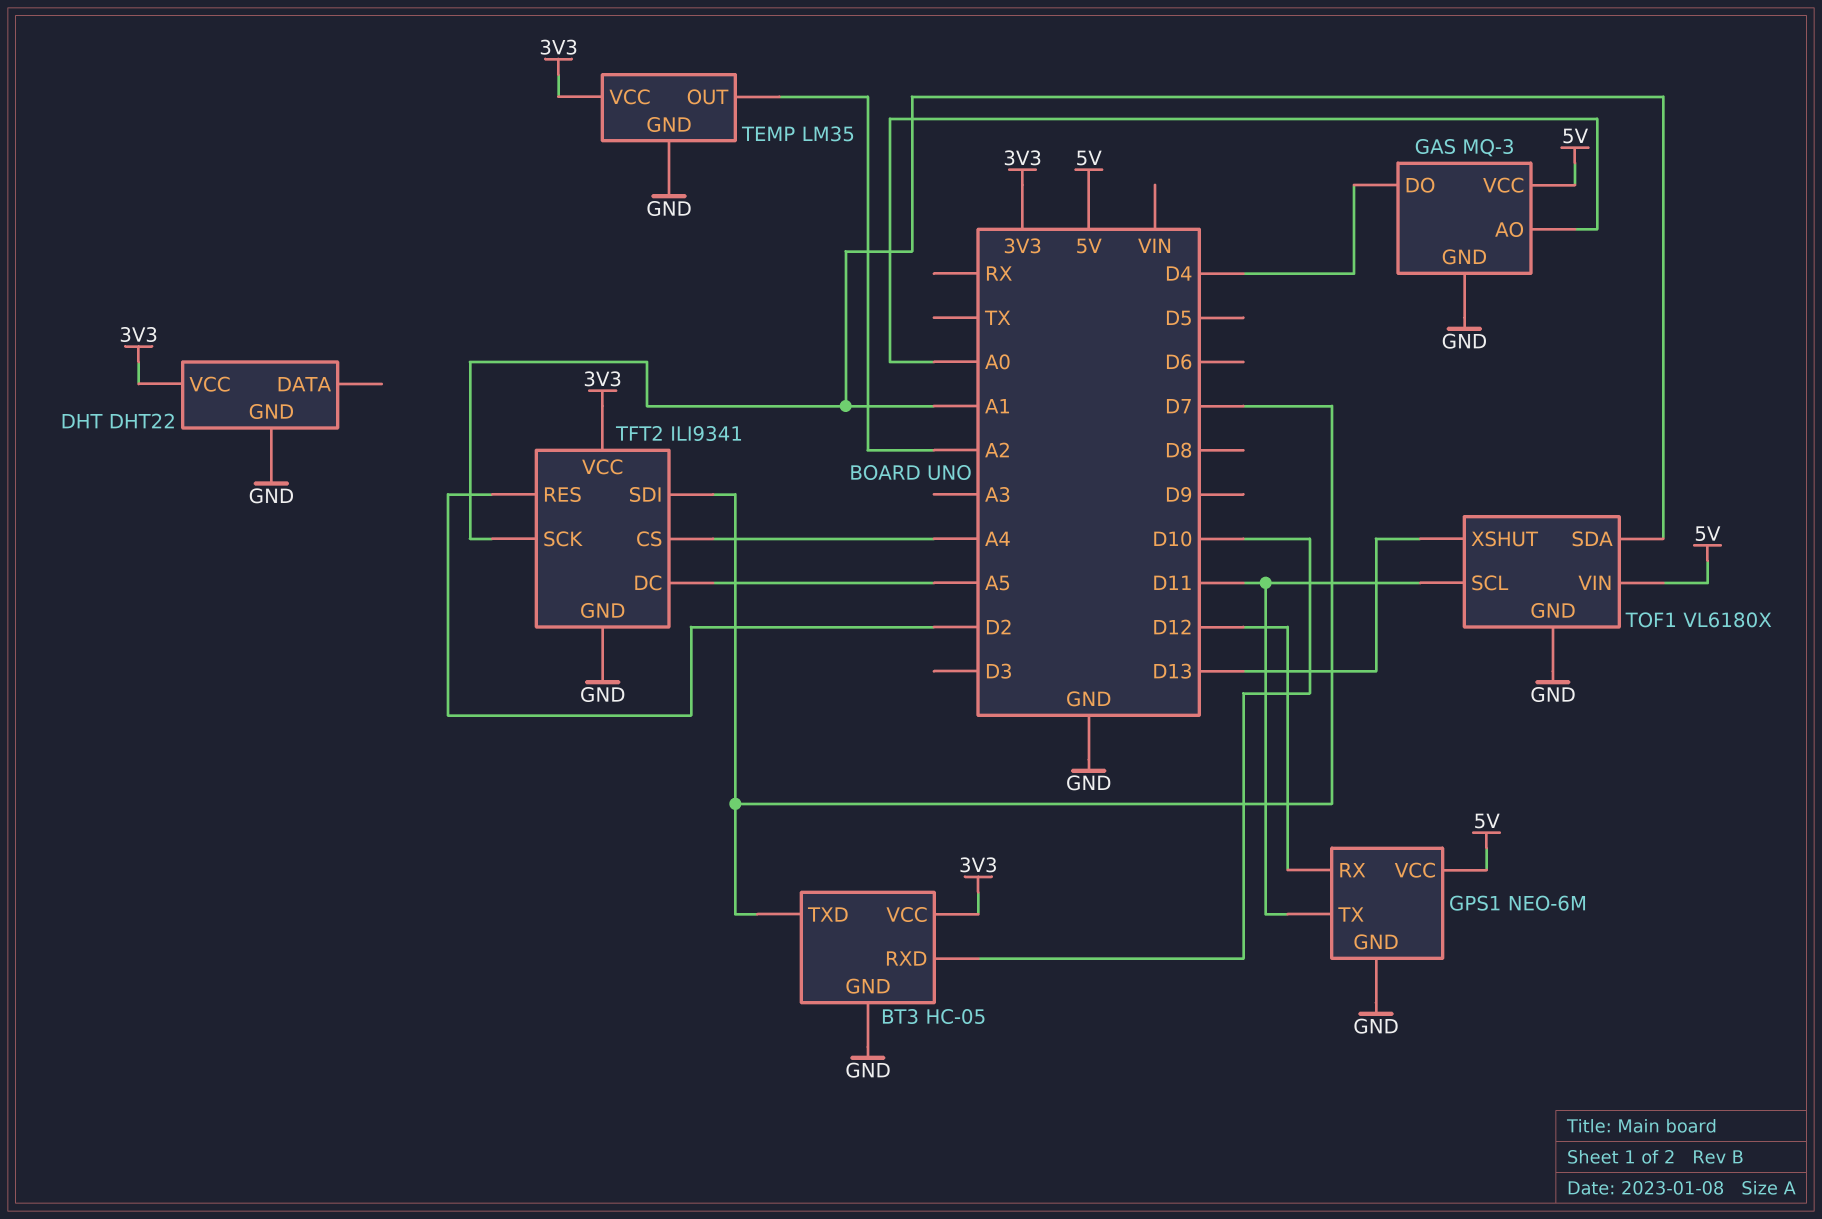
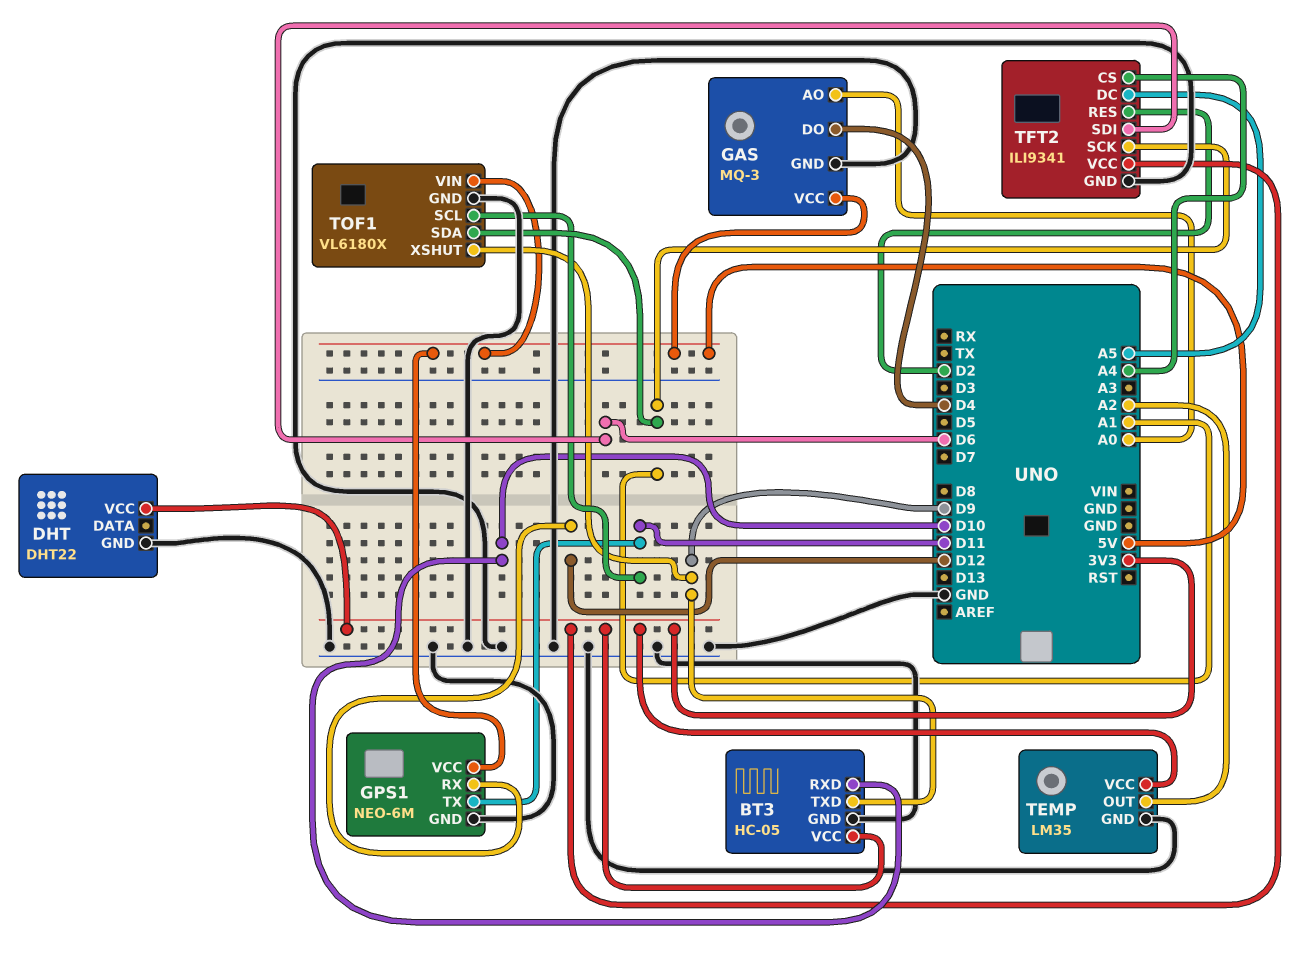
BT3 pin TXD: D7 -> D9
TFT2 pin SDI: D7 -> D6
TOF1 pin XSHUT: D13 -> D9

